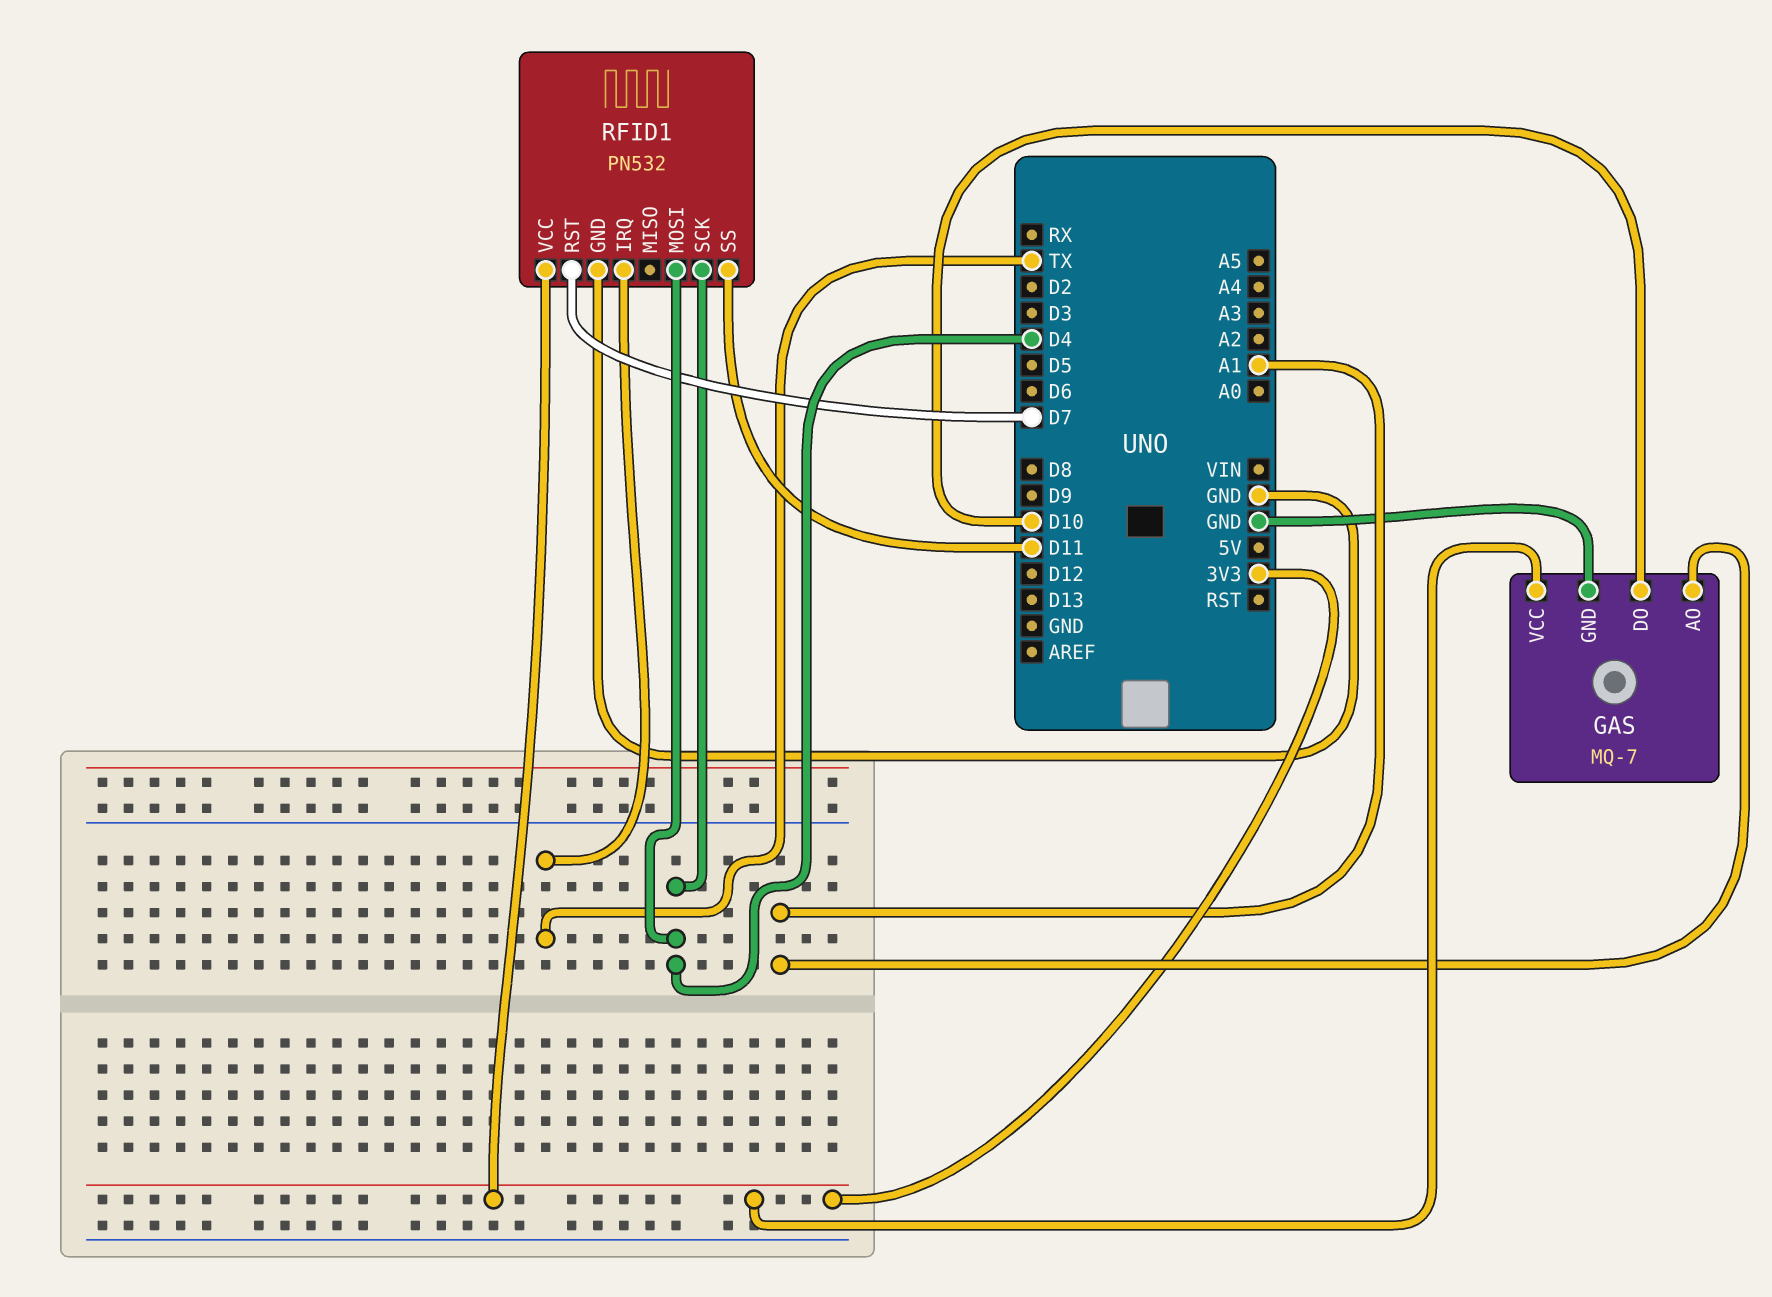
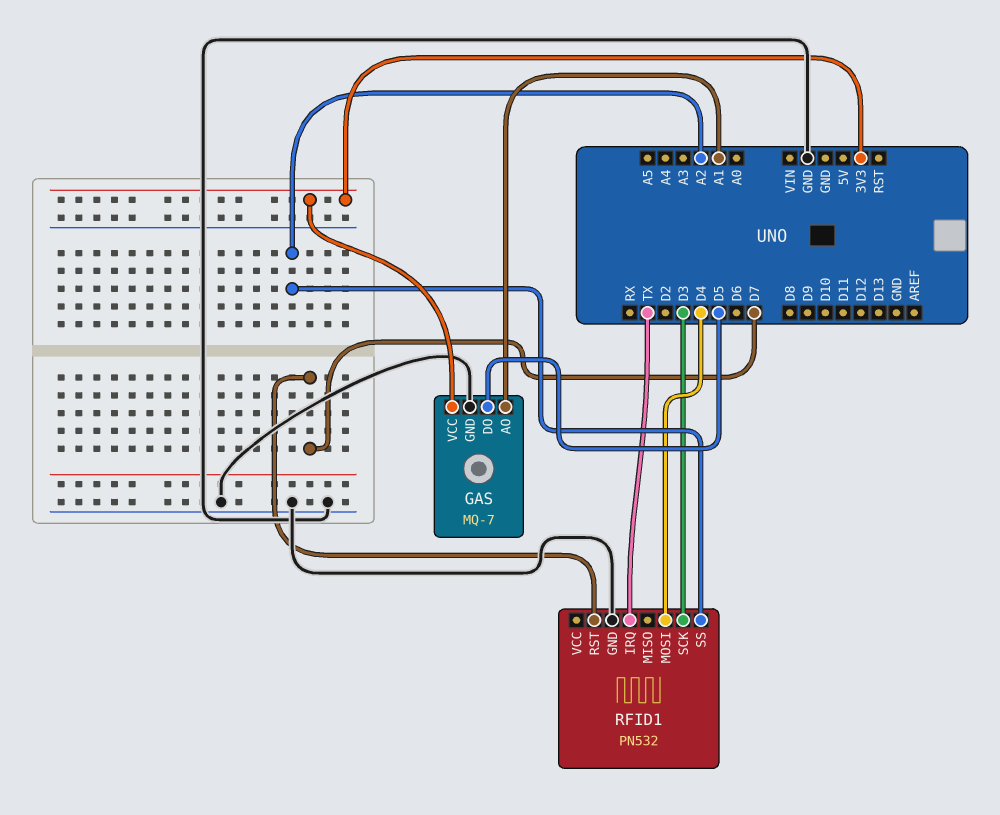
GAS pin DO: D10 -> D5
RFID1 pin SCK: D4 -> D3
RFID1 pin SS: D11 -> A2
RFID1 pin VCC: 3V3 -> none

